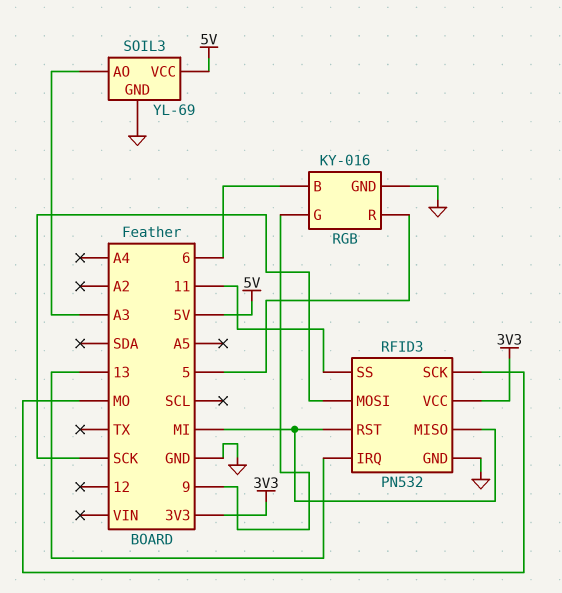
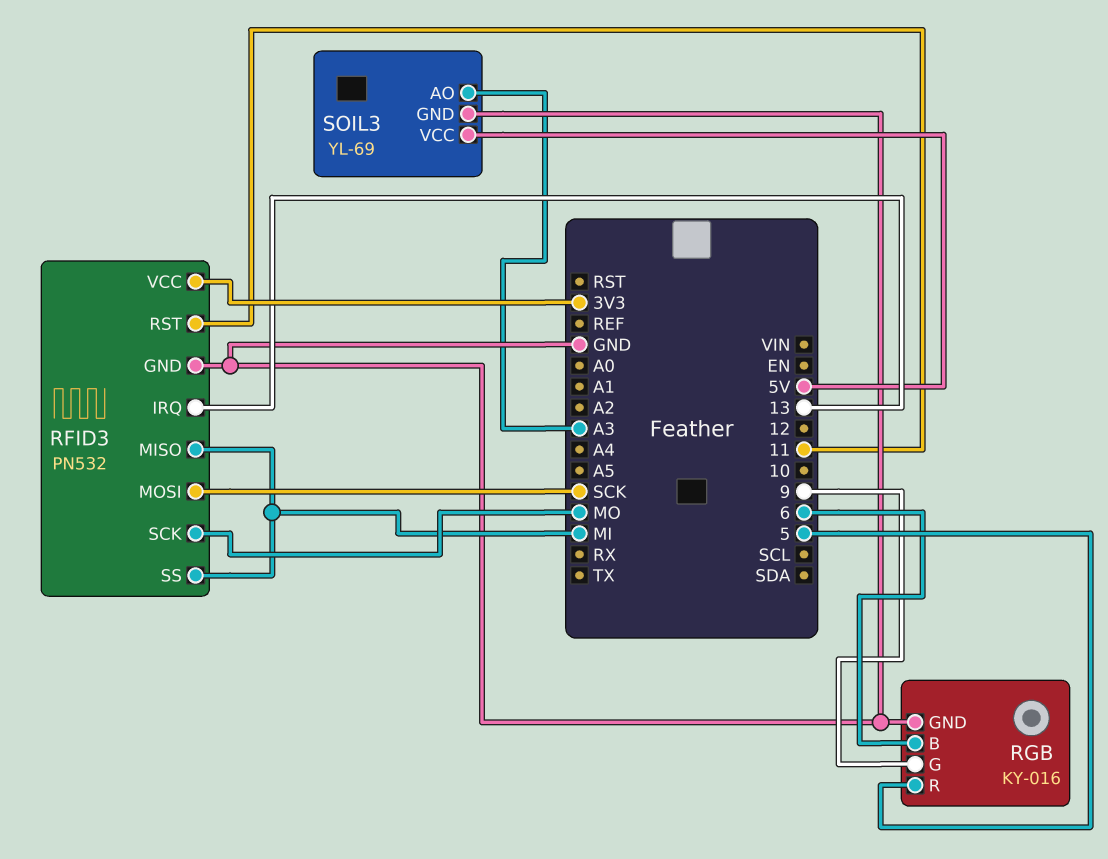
RFID3 pin RST: MI -> 11
RFID3 pin SS: 11 -> MI

